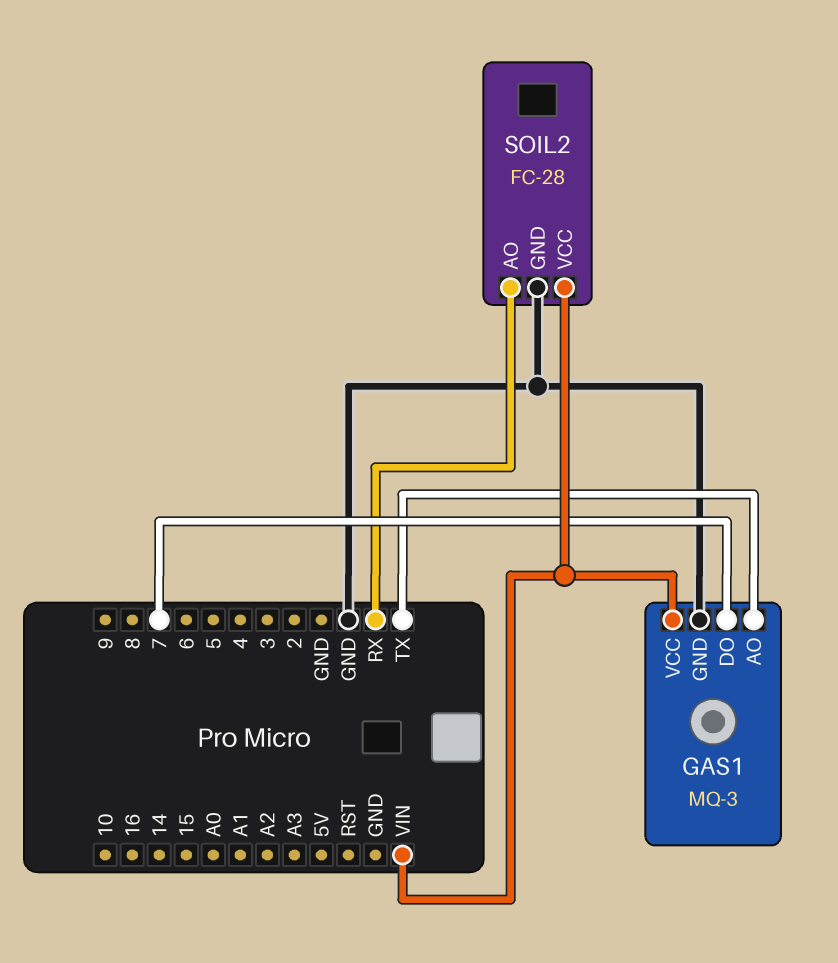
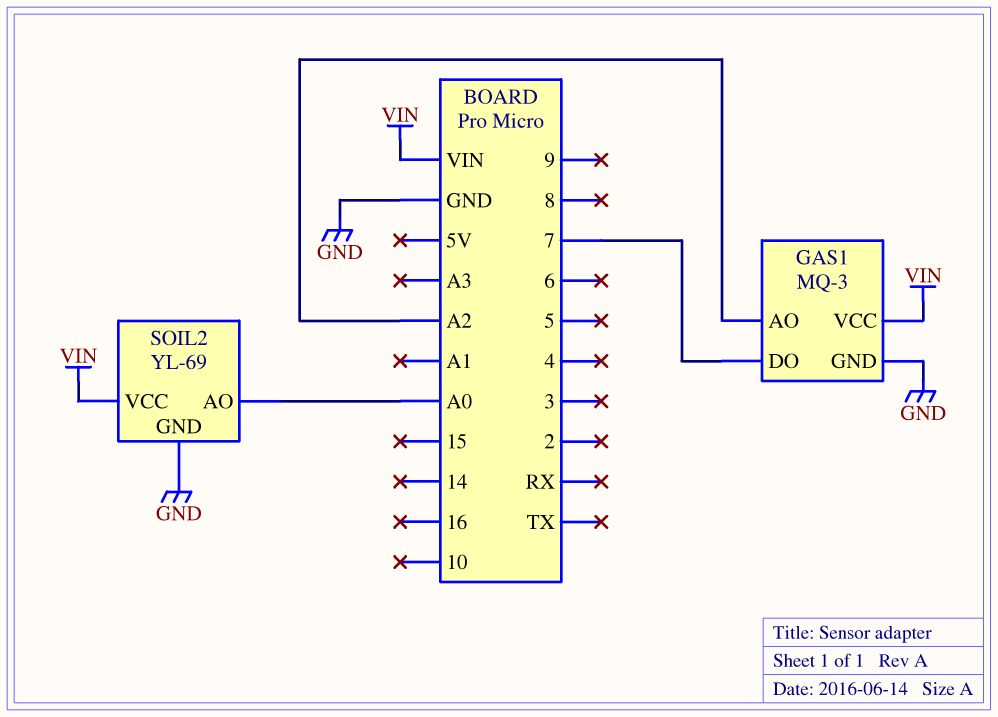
GAS1 pin AO: TX -> A2
SOIL2: FC-28 -> YL-69
SOIL2 pin AO: RX -> A0

